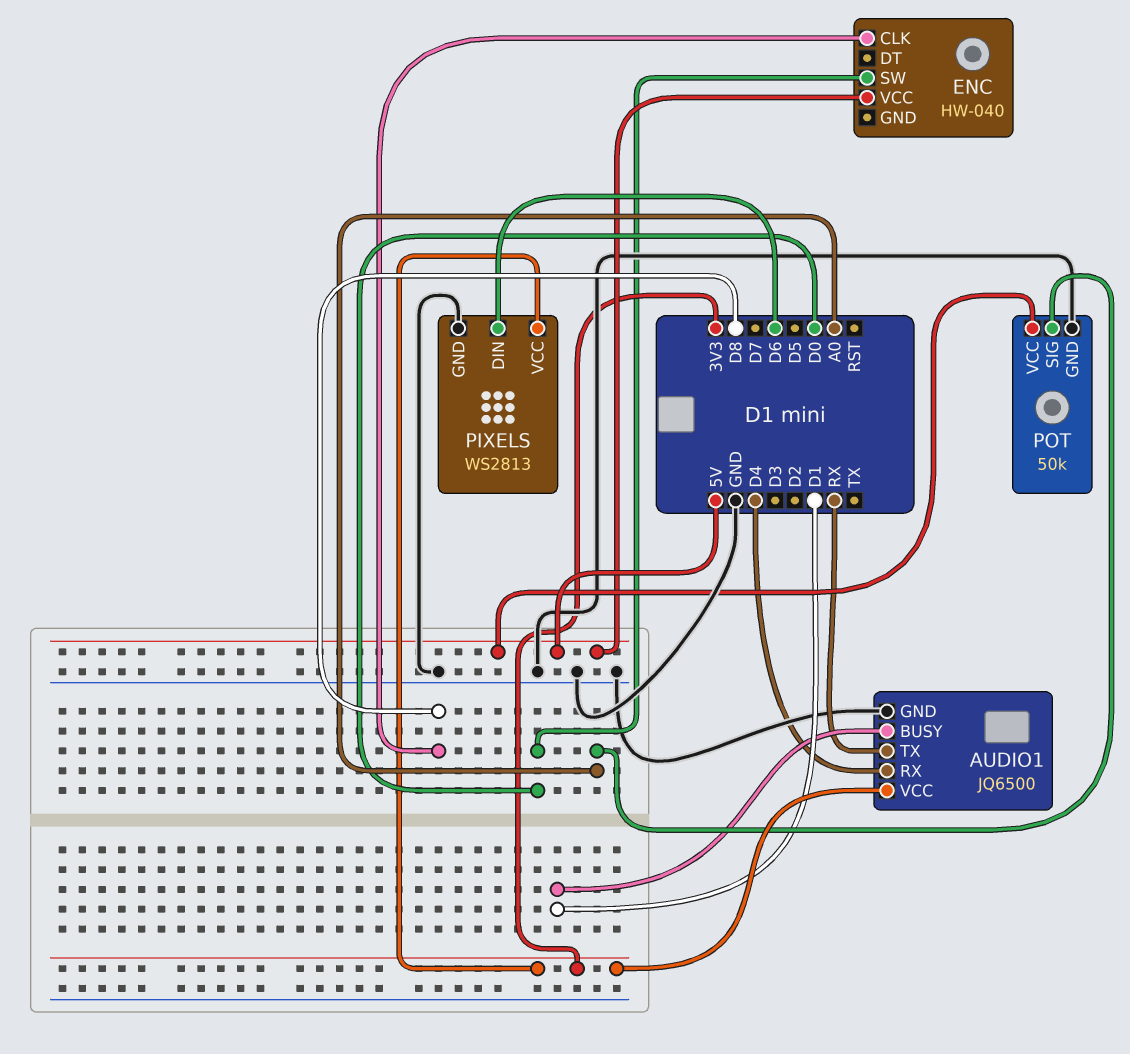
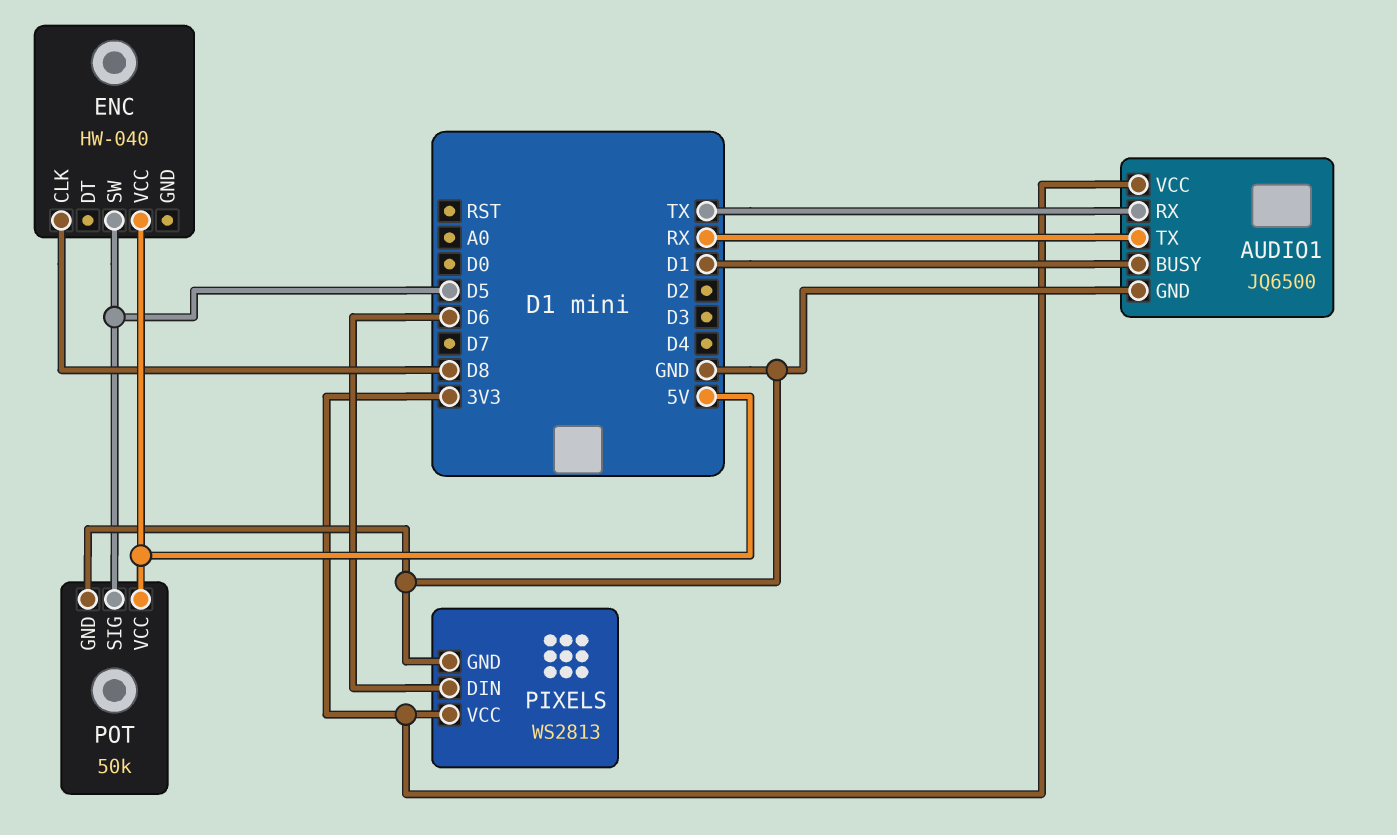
AUDIO1 pin RX: D4 -> TX
ENC pin SW: D0 -> D5
POT pin SIG: A0 -> D5

